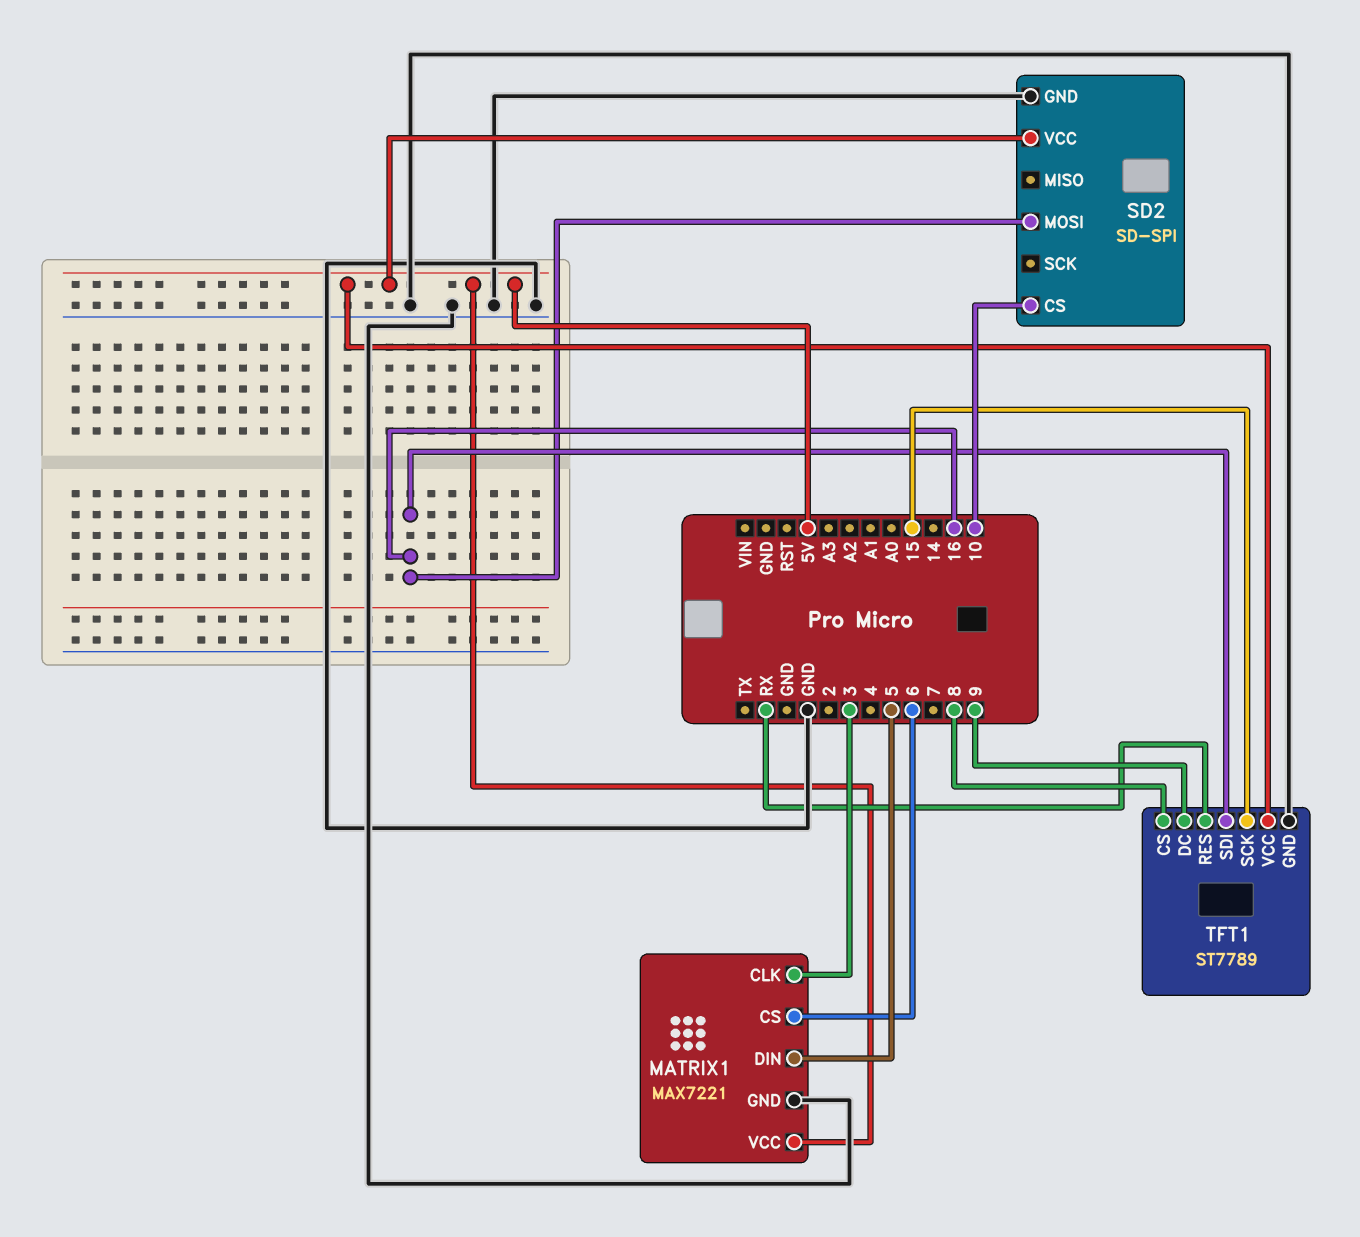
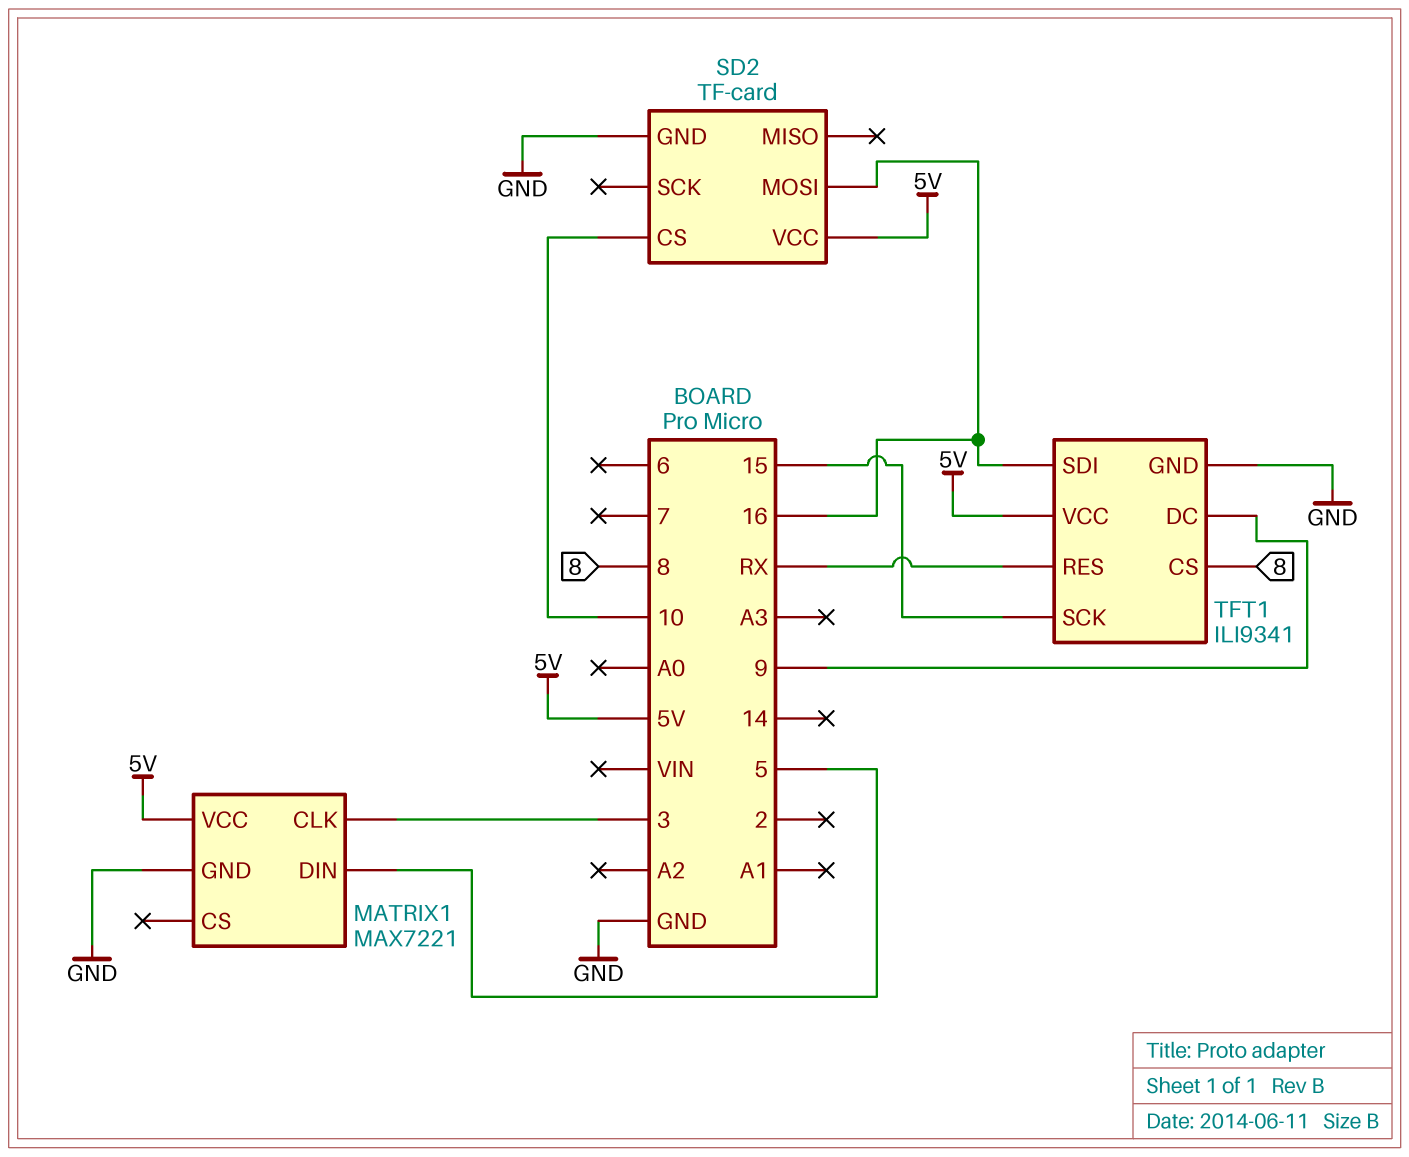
MATRIX1 pin CS: 6 -> none
SD2: SD-SPI -> TF-card
TFT1: ST7789 -> ILI9341

